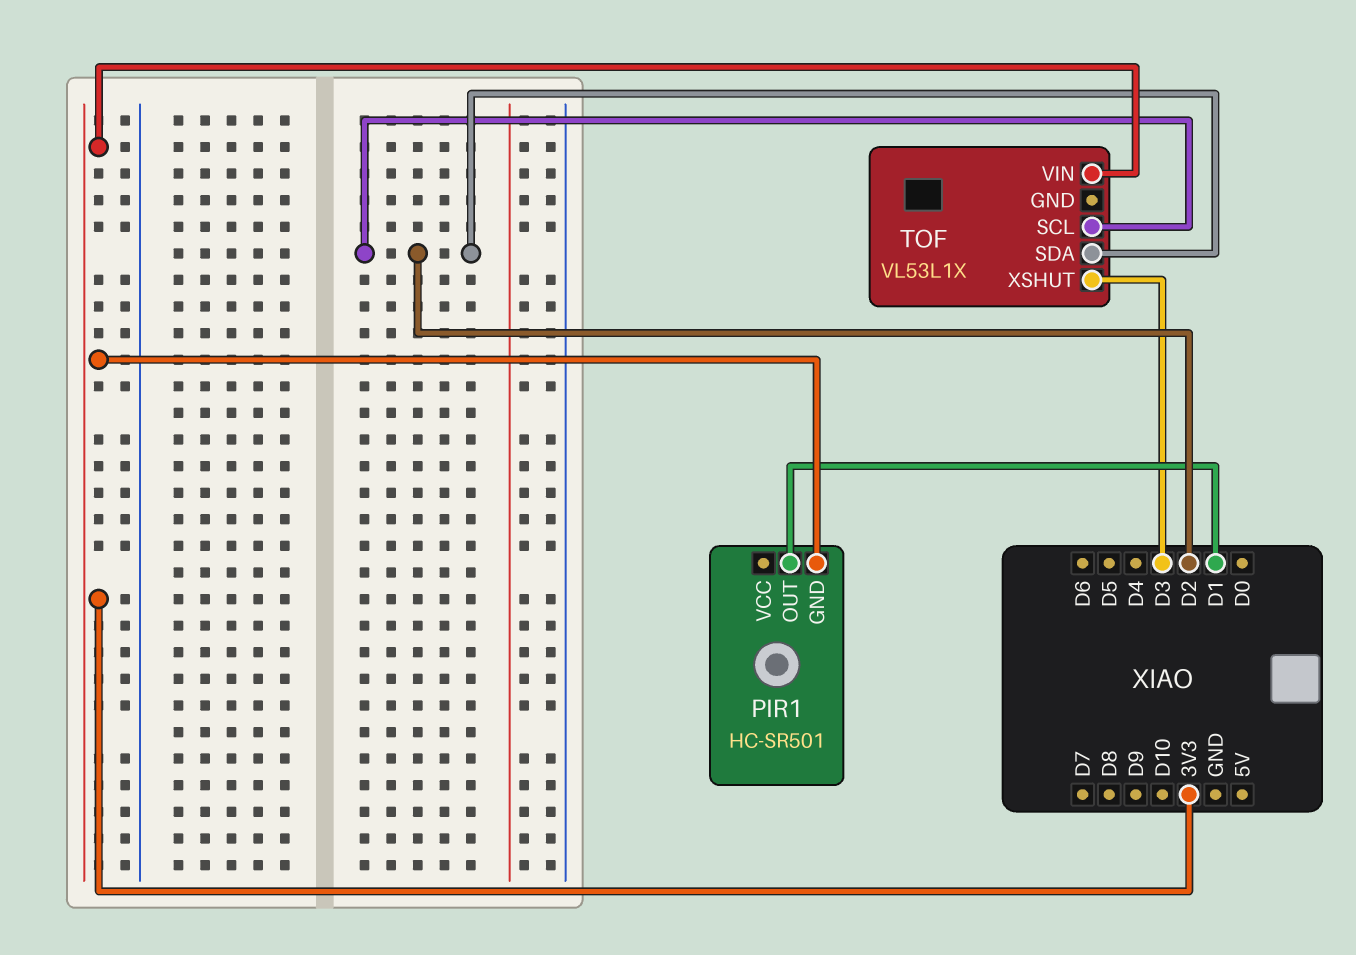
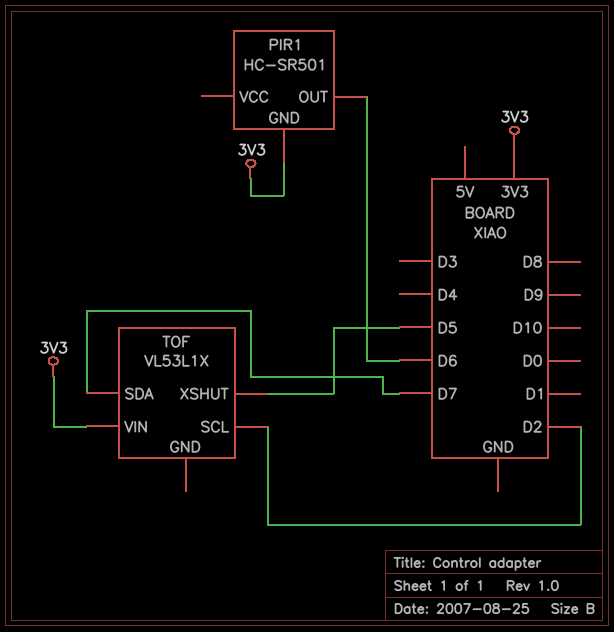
PIR1 pin OUT: D1 -> D6
TOF pin SDA: D2 -> D7
TOF pin XSHUT: D3 -> D5

